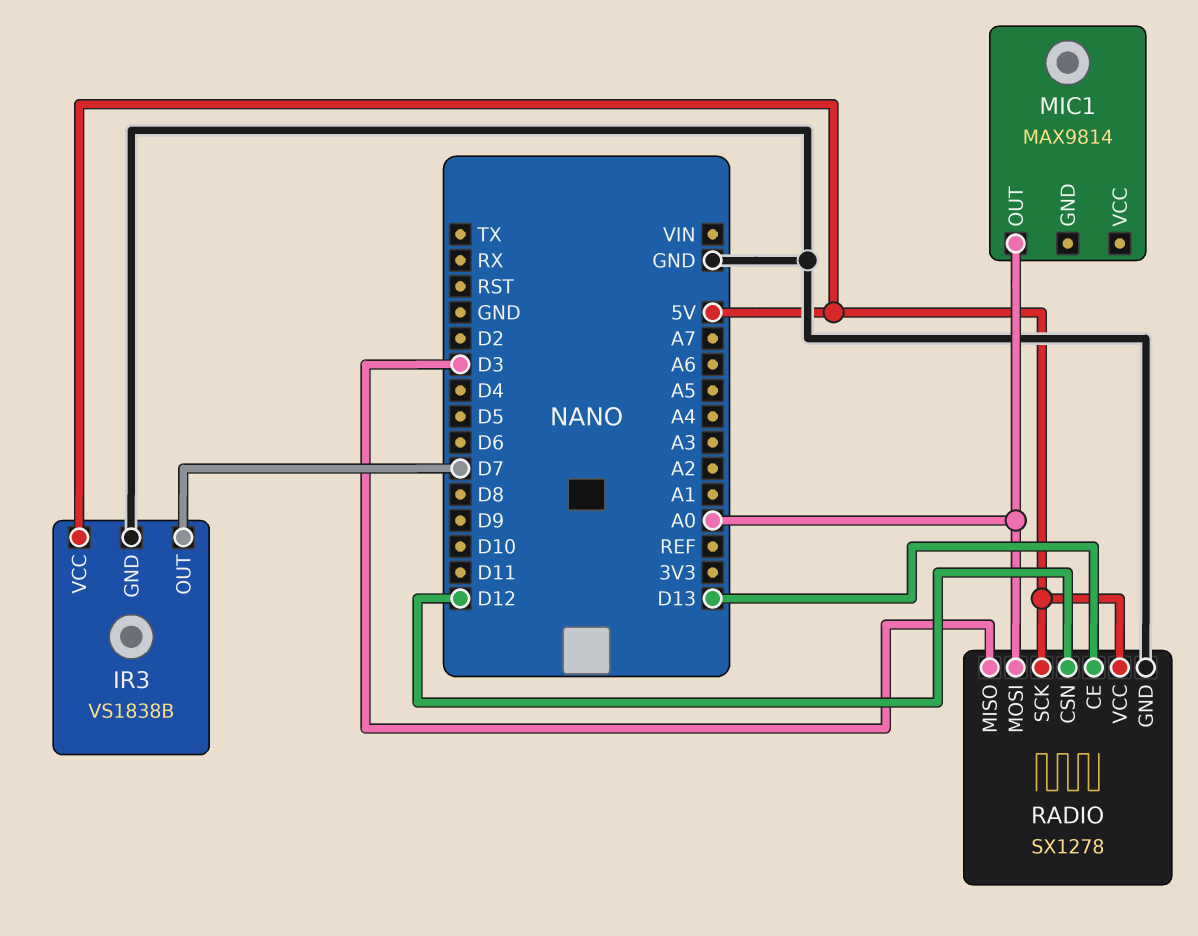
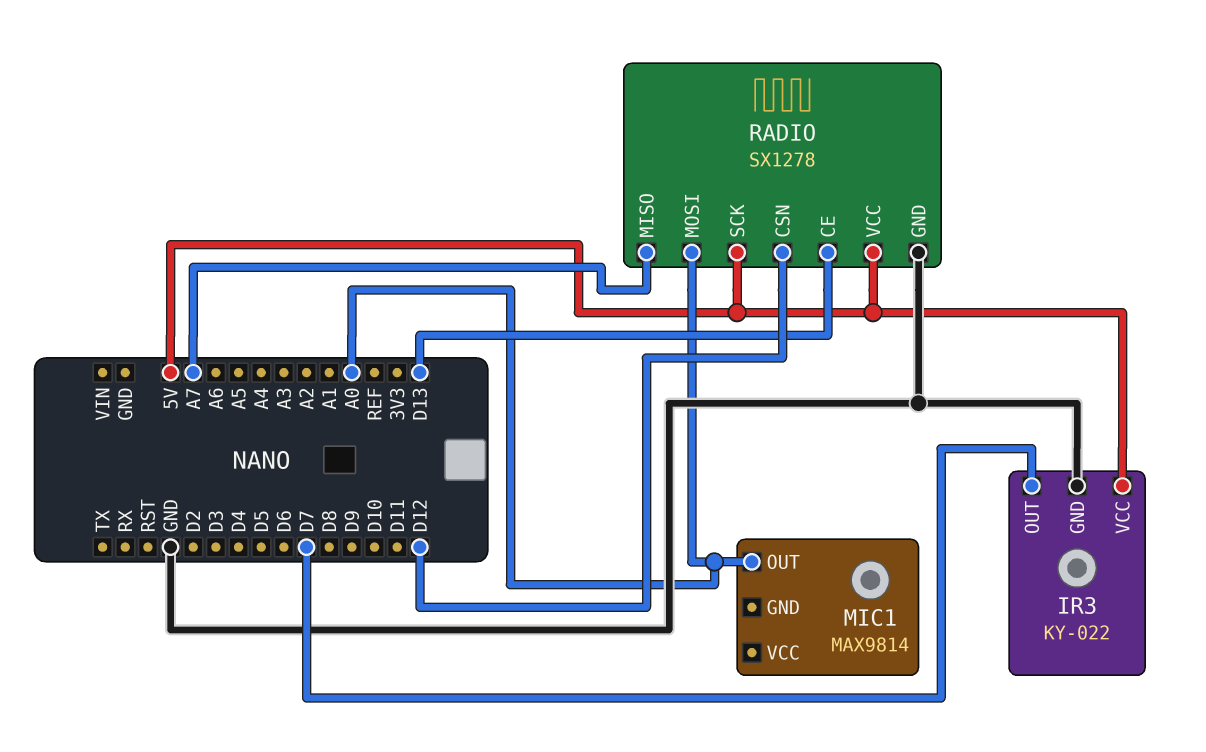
IR3: VS1838B -> KY-022
RADIO pin MISO: D3 -> A7

